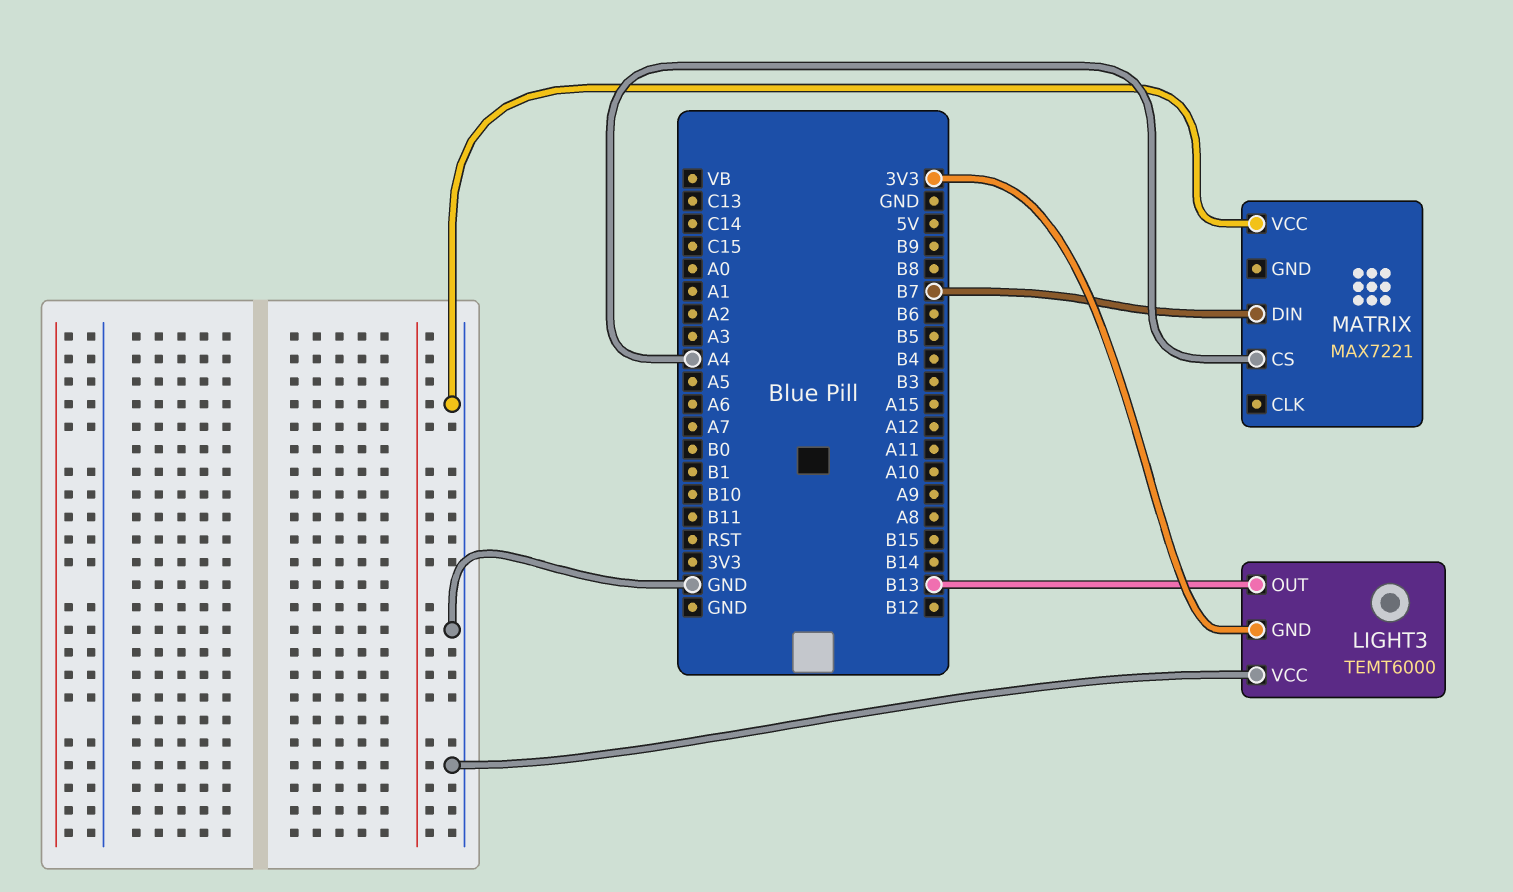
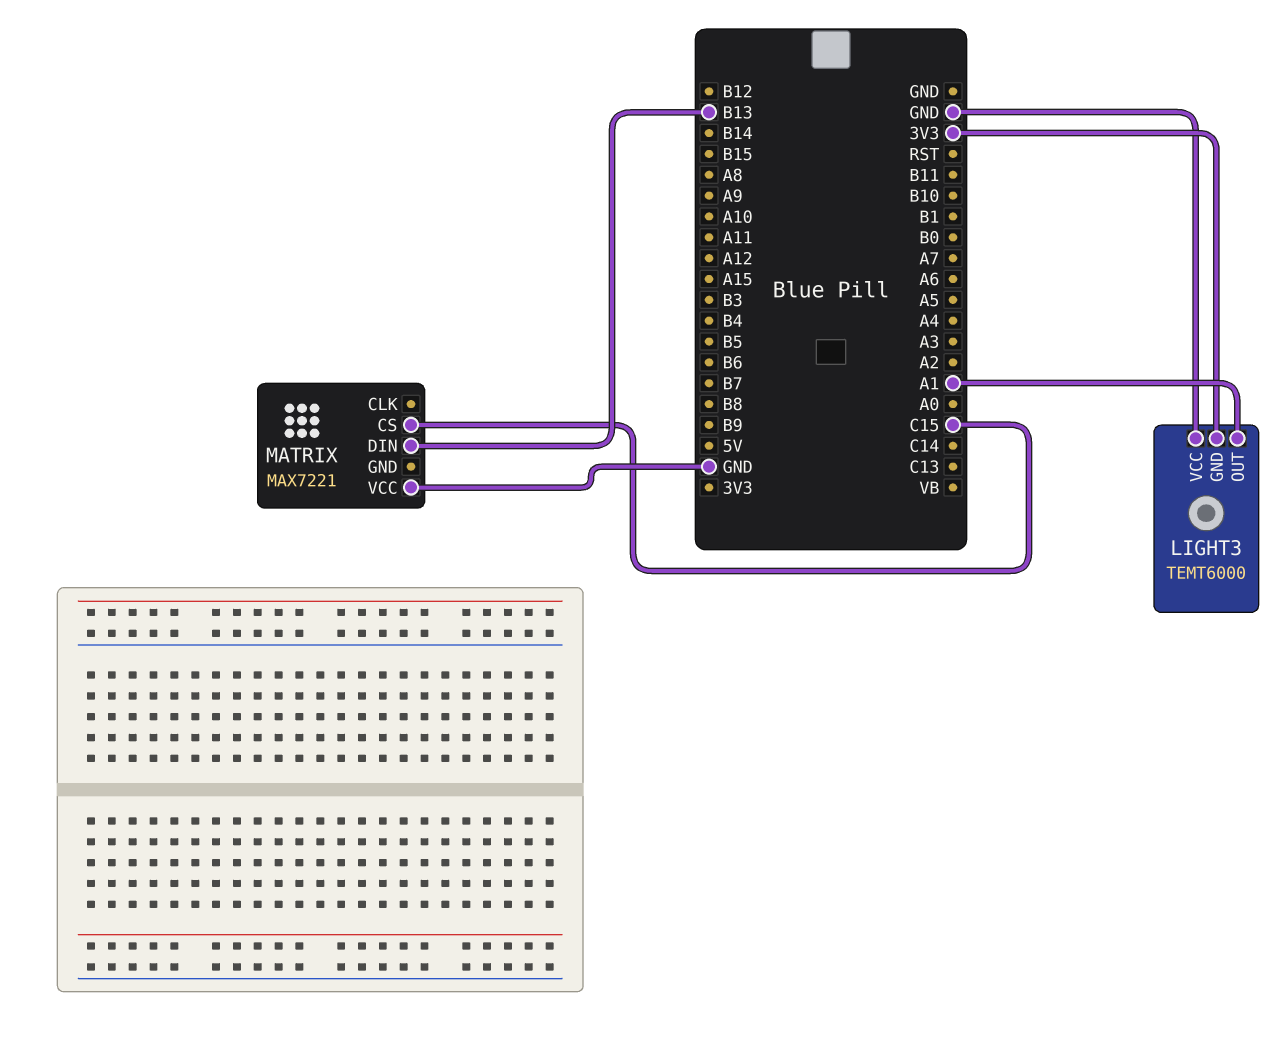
LIGHT3 pin OUT: B13 -> A1
MATRIX pin CS: A4 -> C15
MATRIX pin DIN: B7 -> B13

